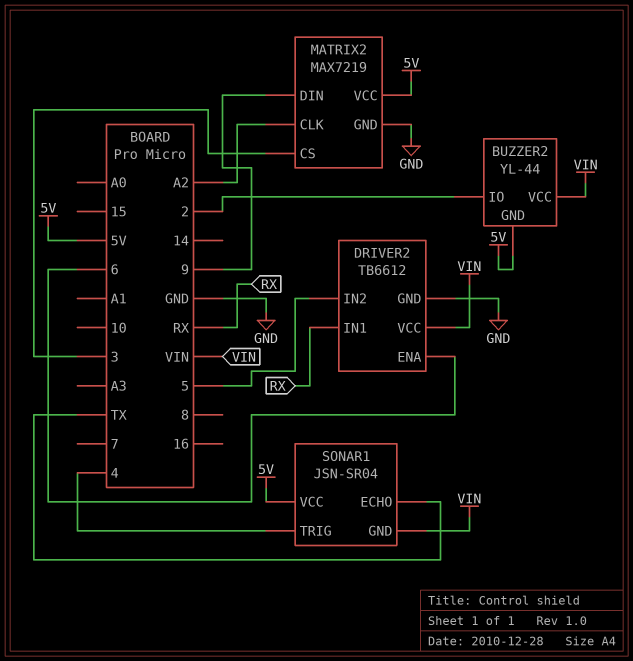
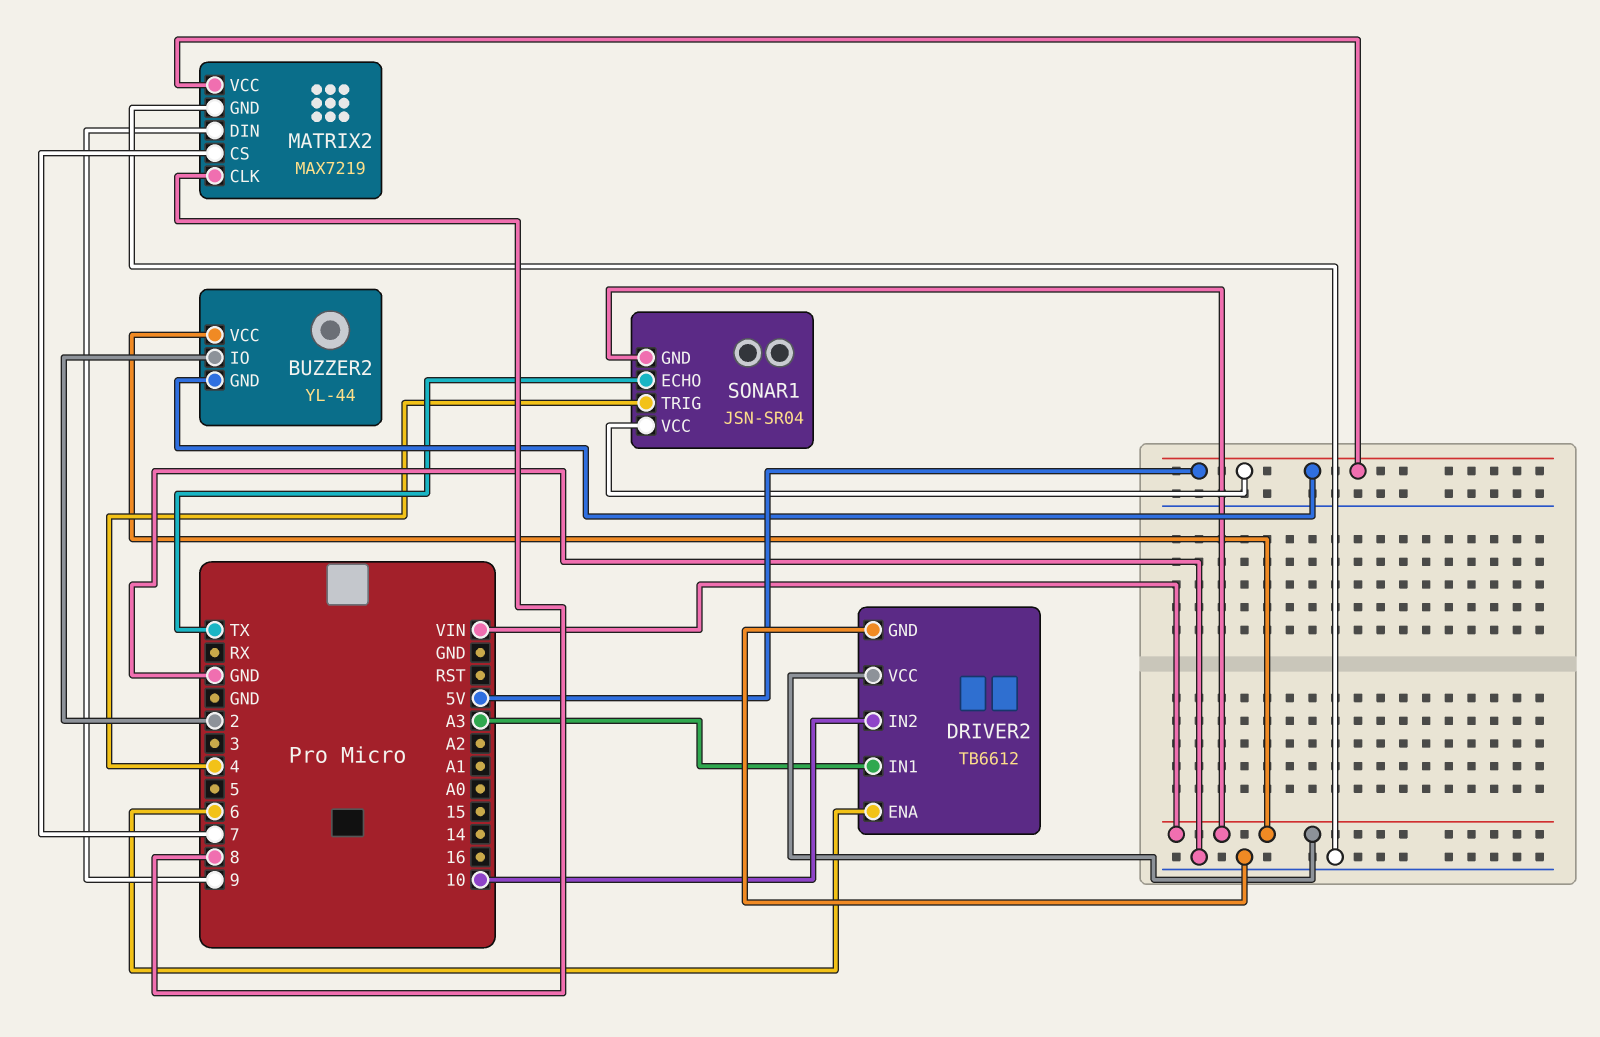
DRIVER2 pin IN1: RX -> A3
DRIVER2 pin IN2: 5 -> 10
MATRIX2 pin CLK: A2 -> 8
MATRIX2 pin CS: 3 -> 7

